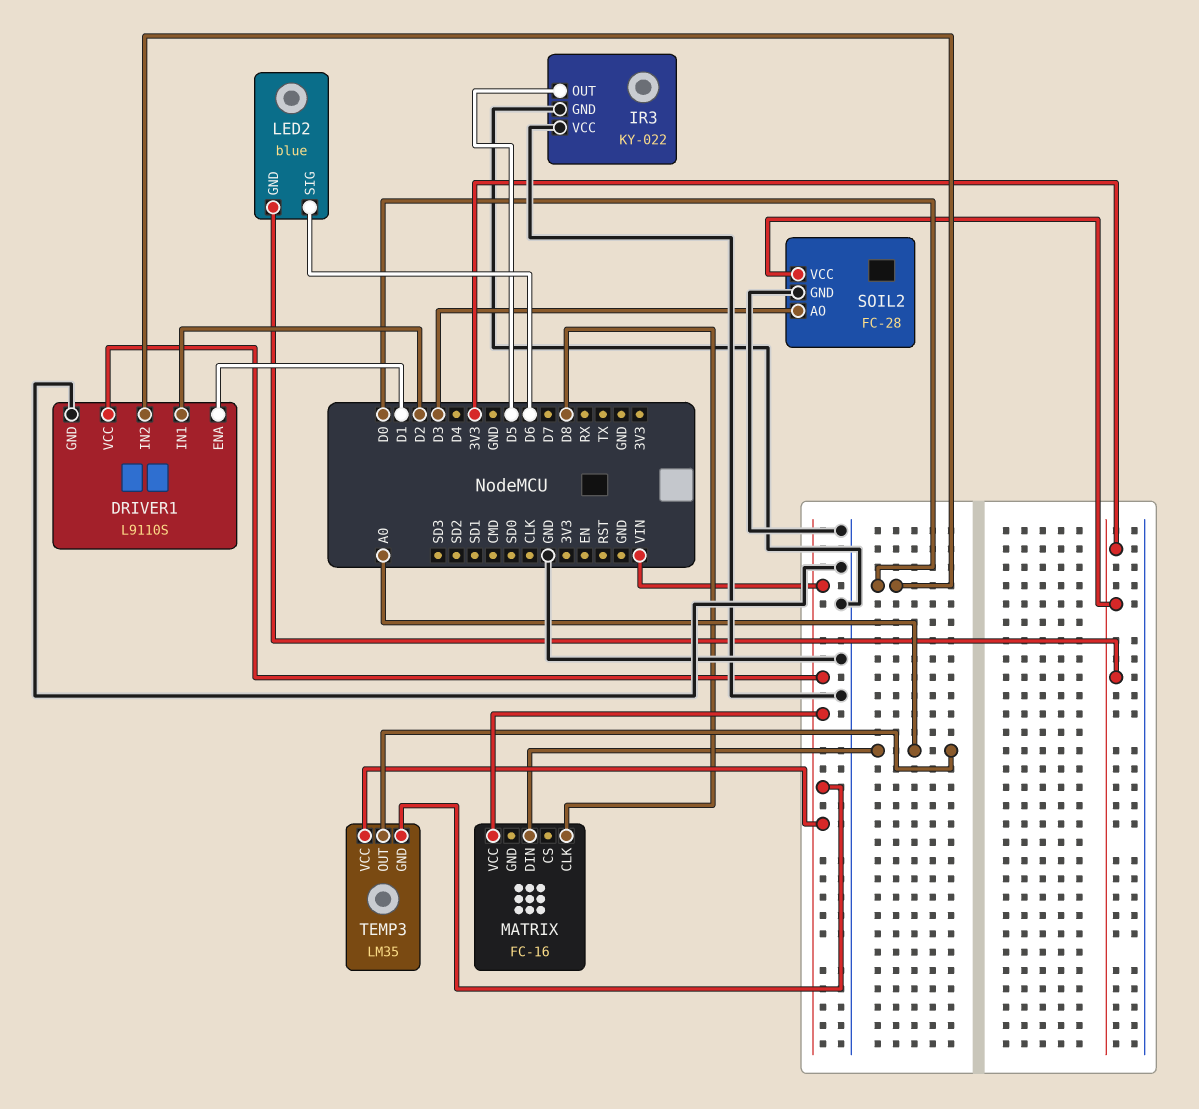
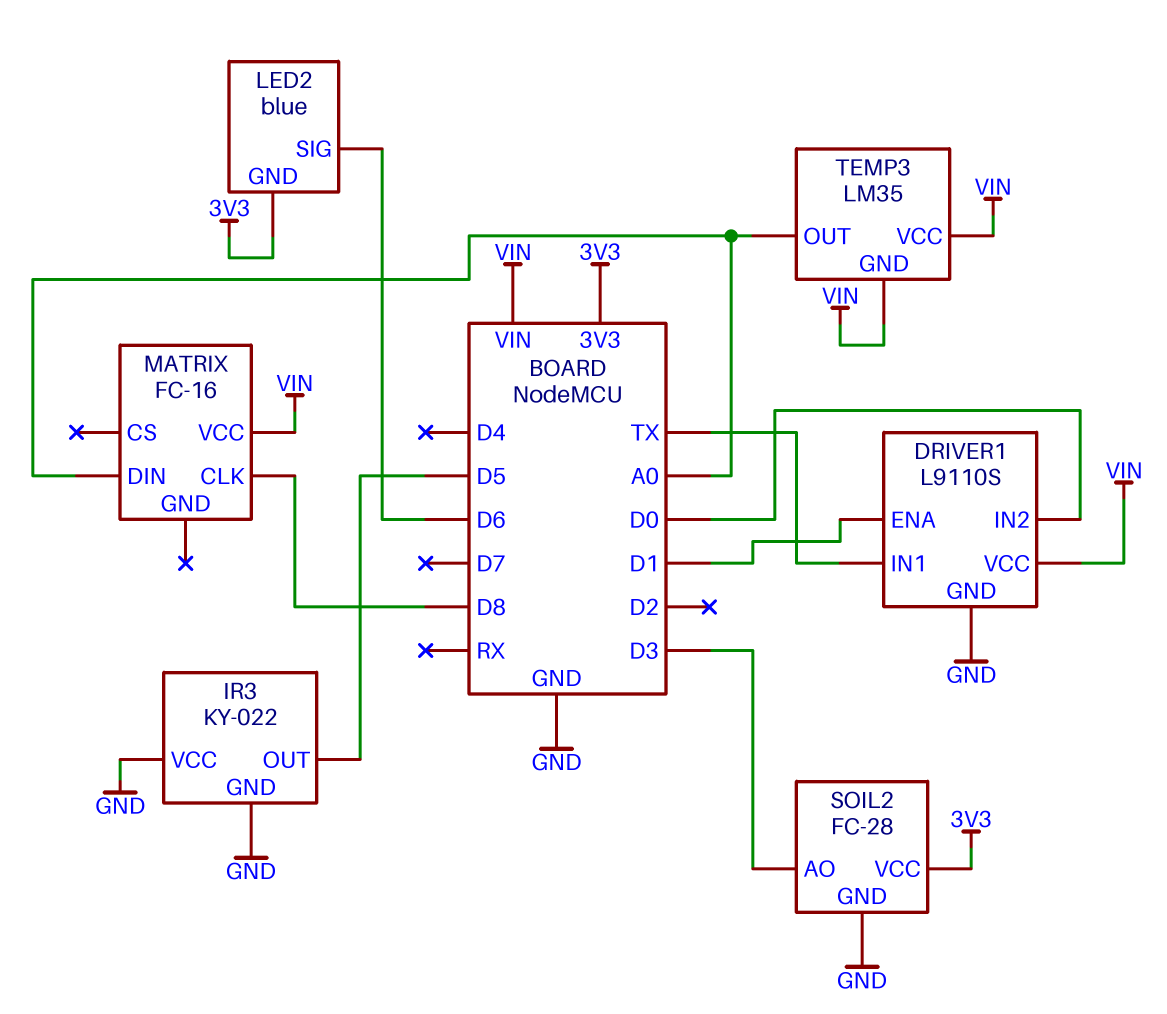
DRIVER1 pin IN1: D2 -> TX

